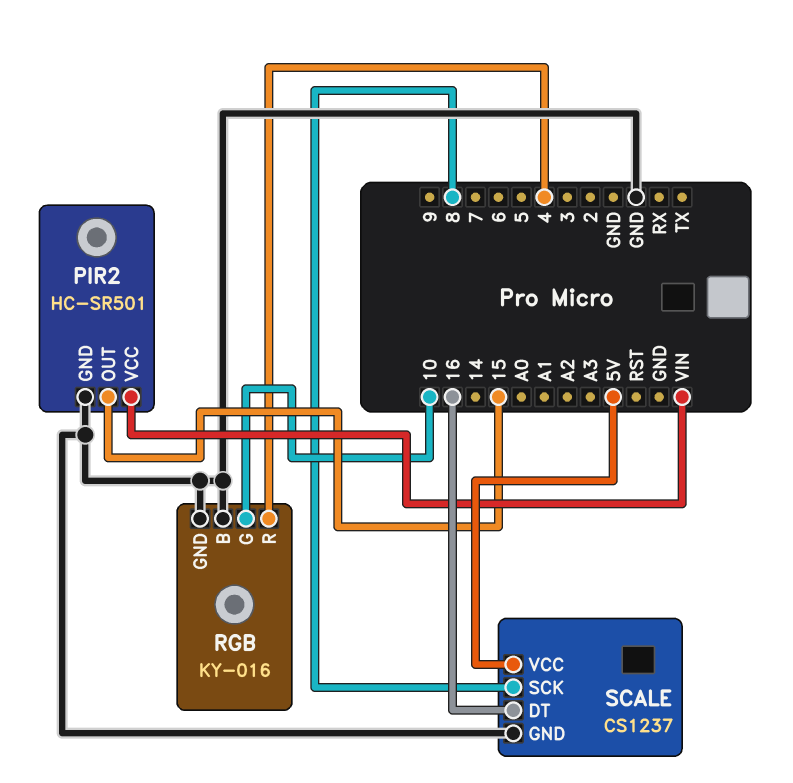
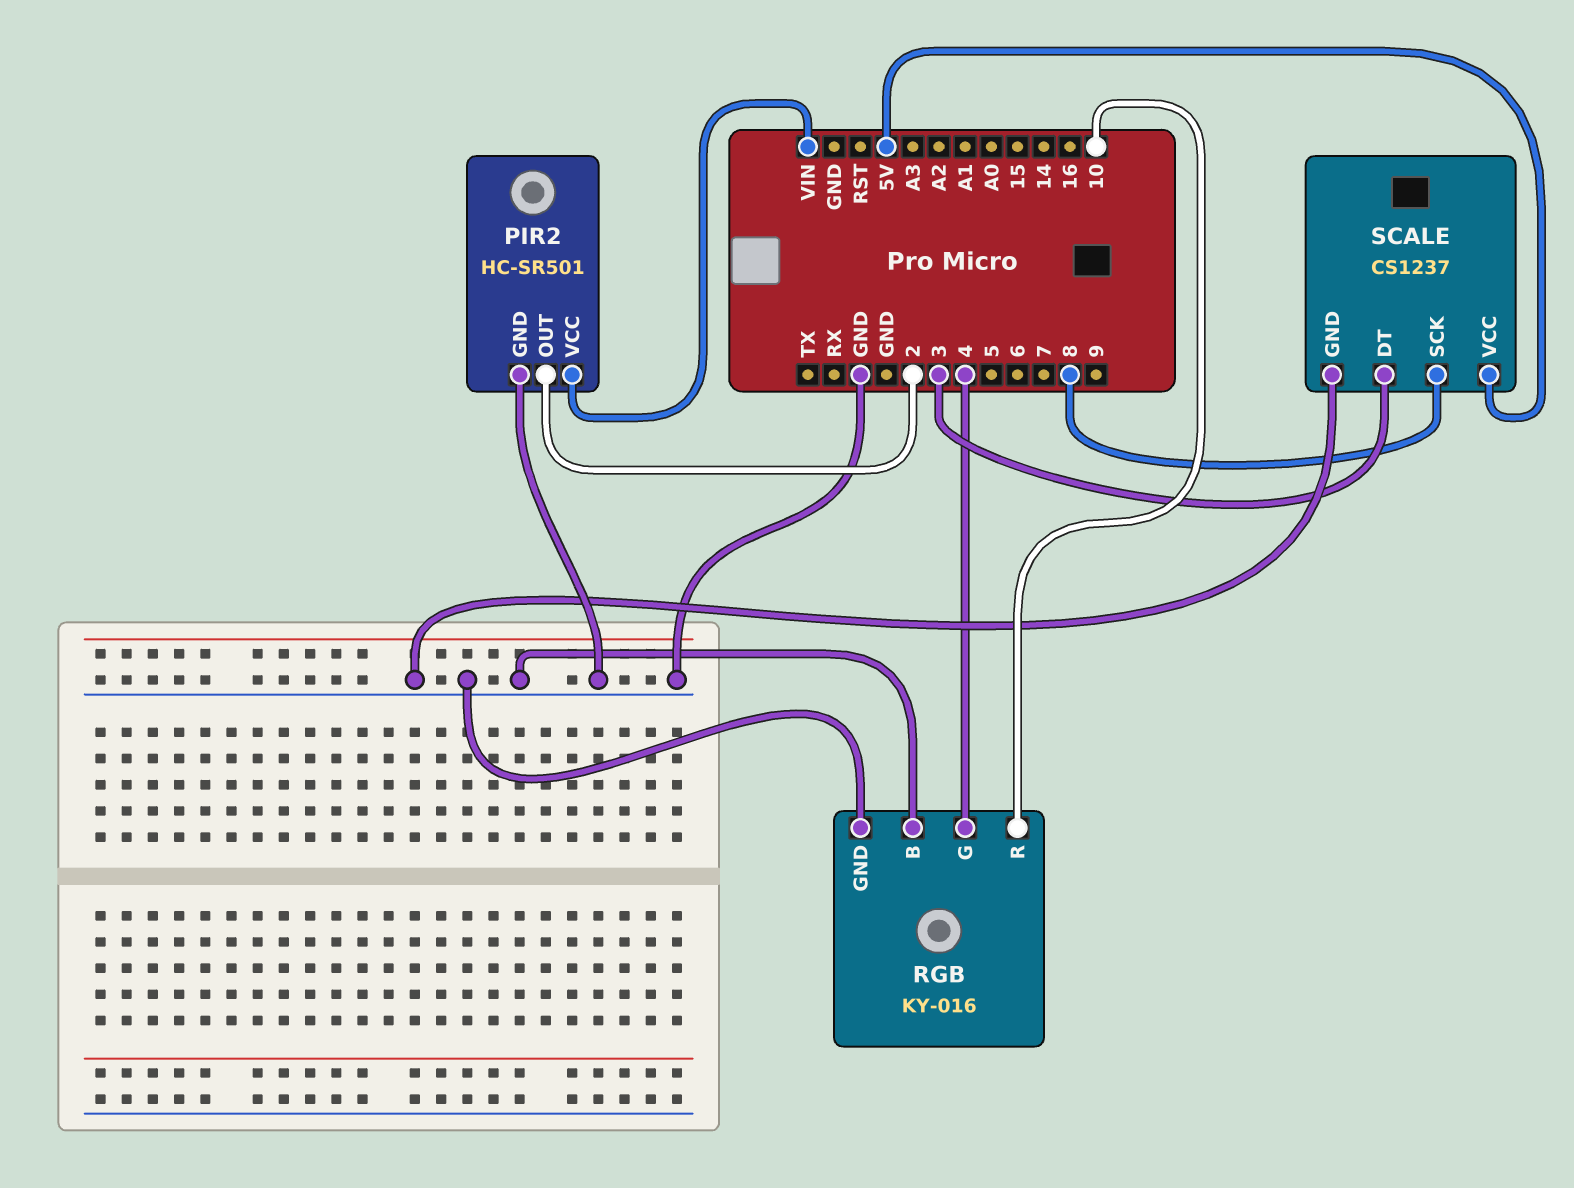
PIR2 pin OUT: 15 -> 2
RGB pin G: 10 -> 4
RGB pin R: 4 -> 10
SCALE pin DT: 16 -> 3

